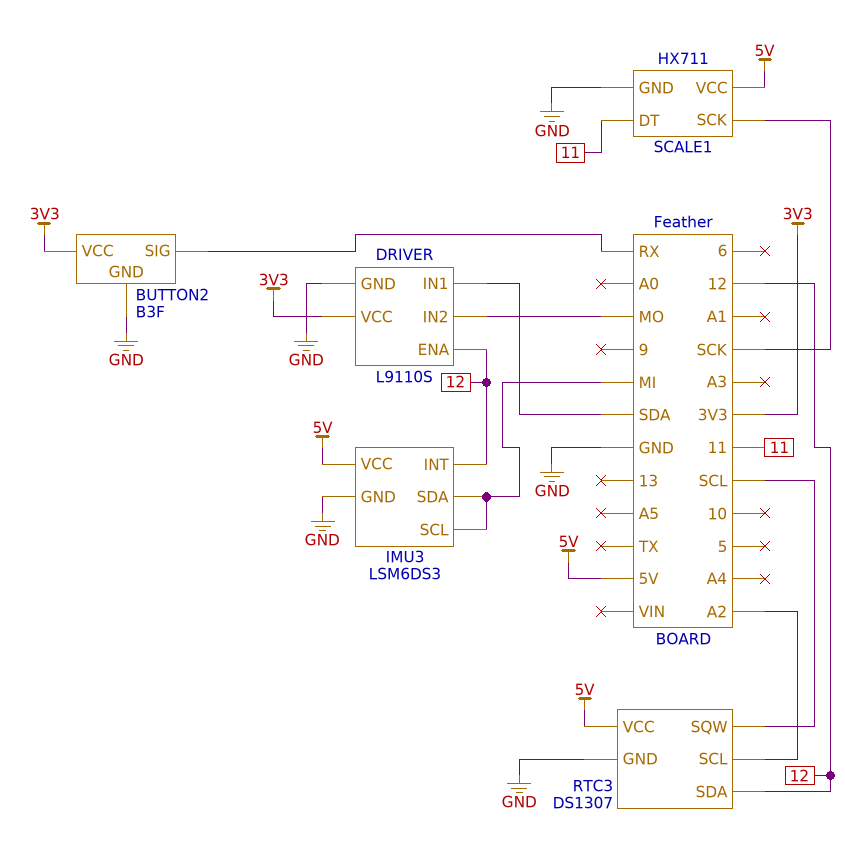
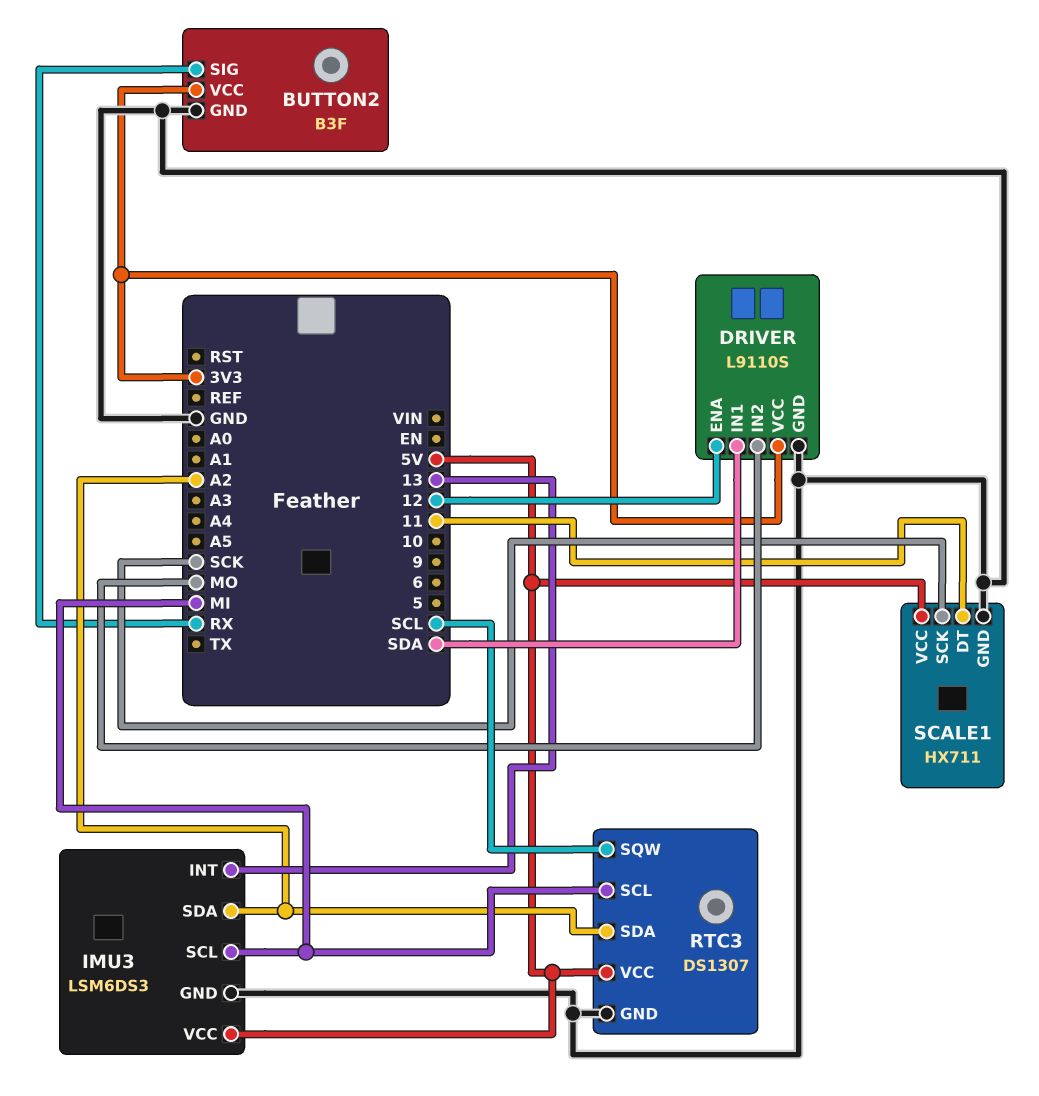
IMU3 pin INT: 12 -> 13
IMU3 pin SDA: MI -> A2
RTC3 pin SCL: A2 -> MI
RTC3 pin SDA: 12 -> A2

